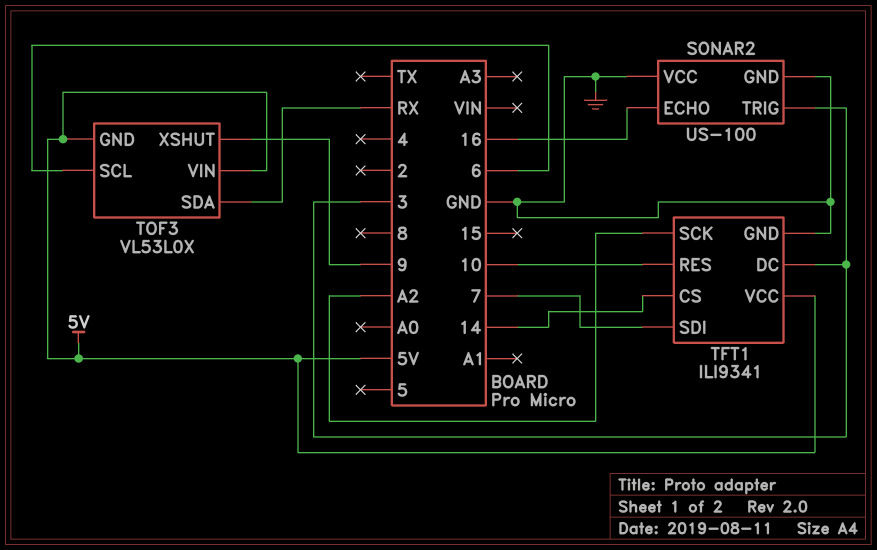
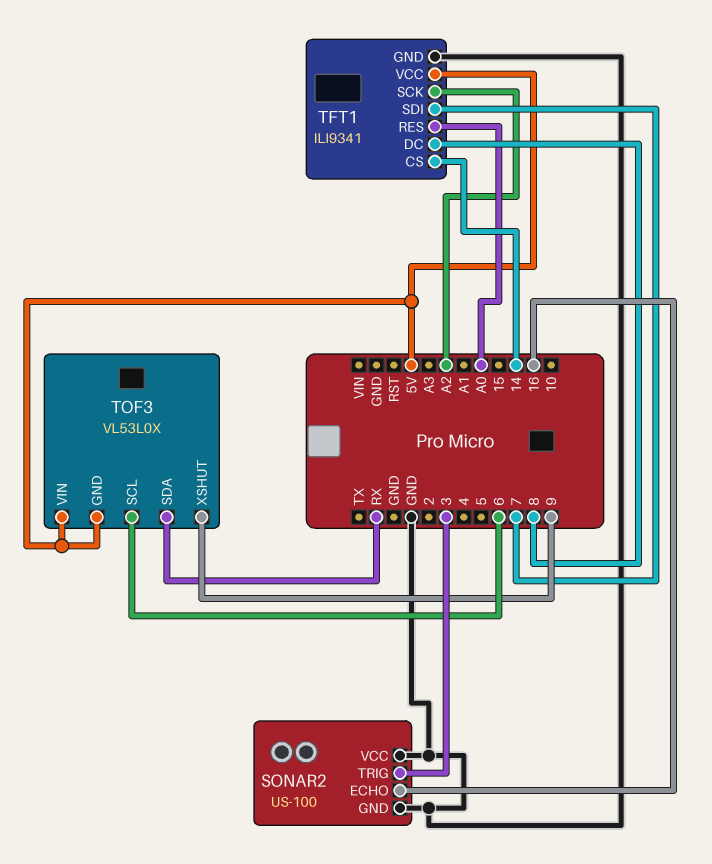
TFT1 pin DC: 3 -> 8
TFT1 pin RES: 10 -> A0

